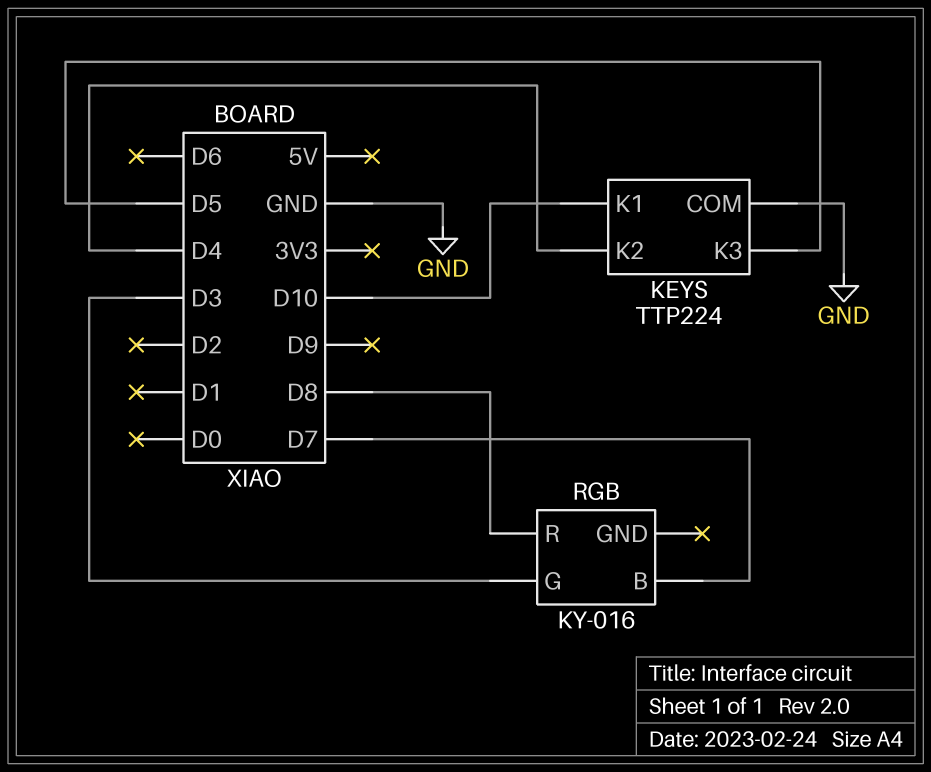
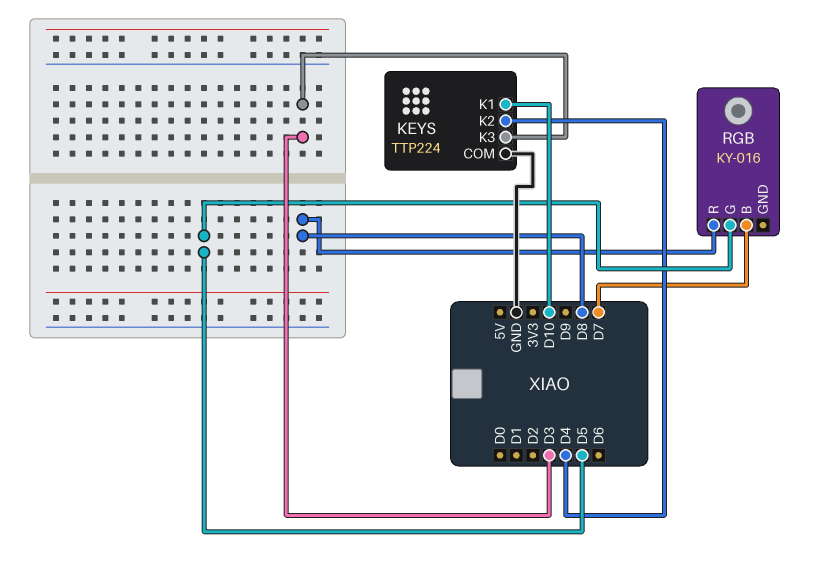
KEYS pin K3: D5 -> D3
RGB pin G: D3 -> D5

